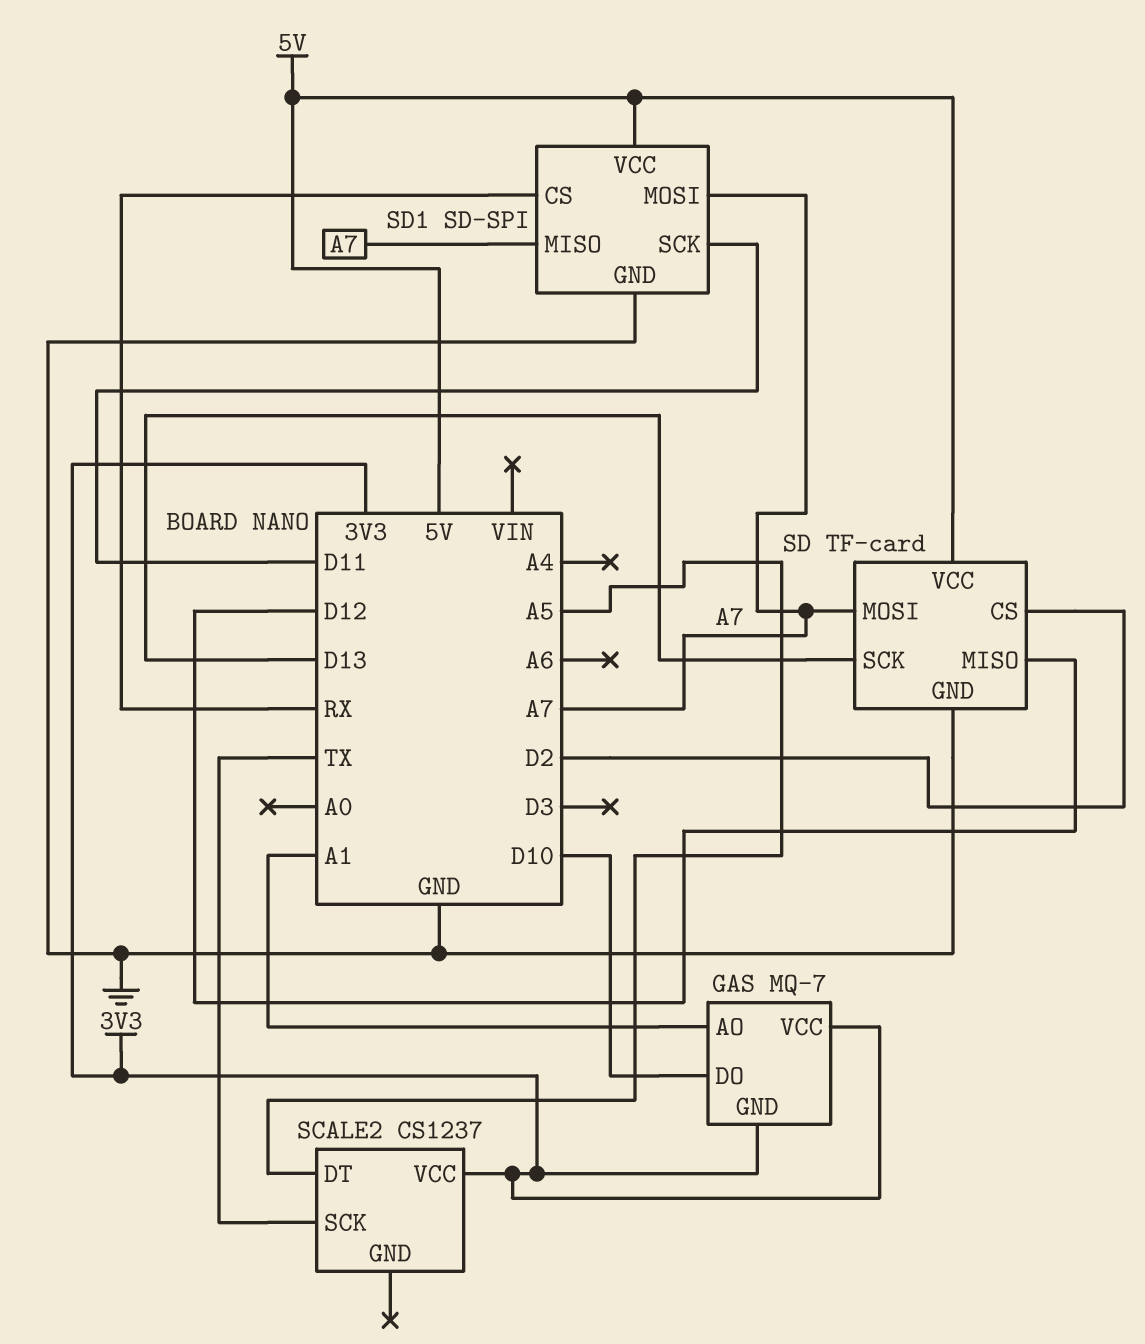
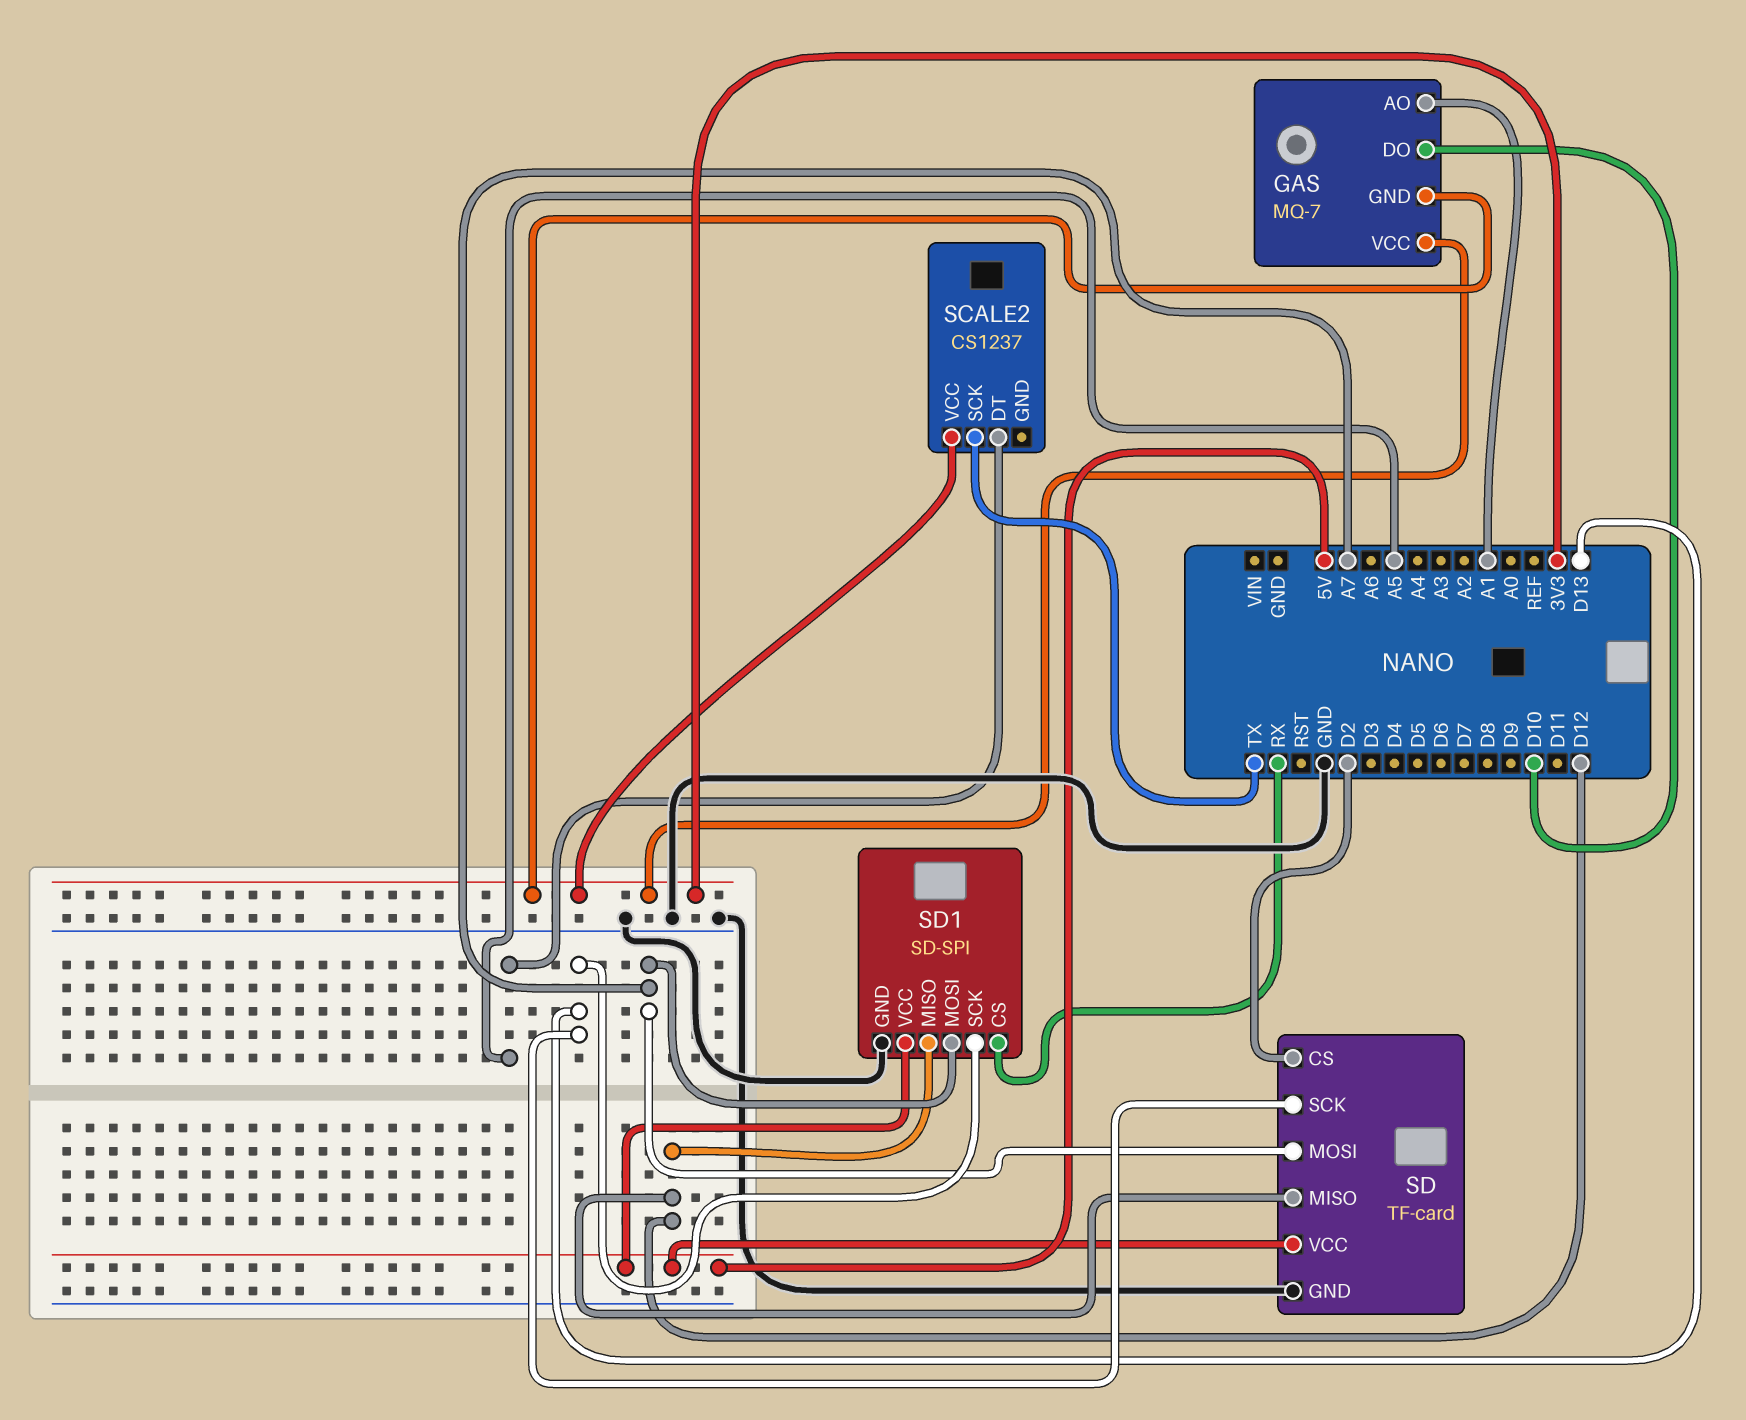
SD1 pin MISO: A7 -> D12
SD1 pin SCK: D11 -> D13

